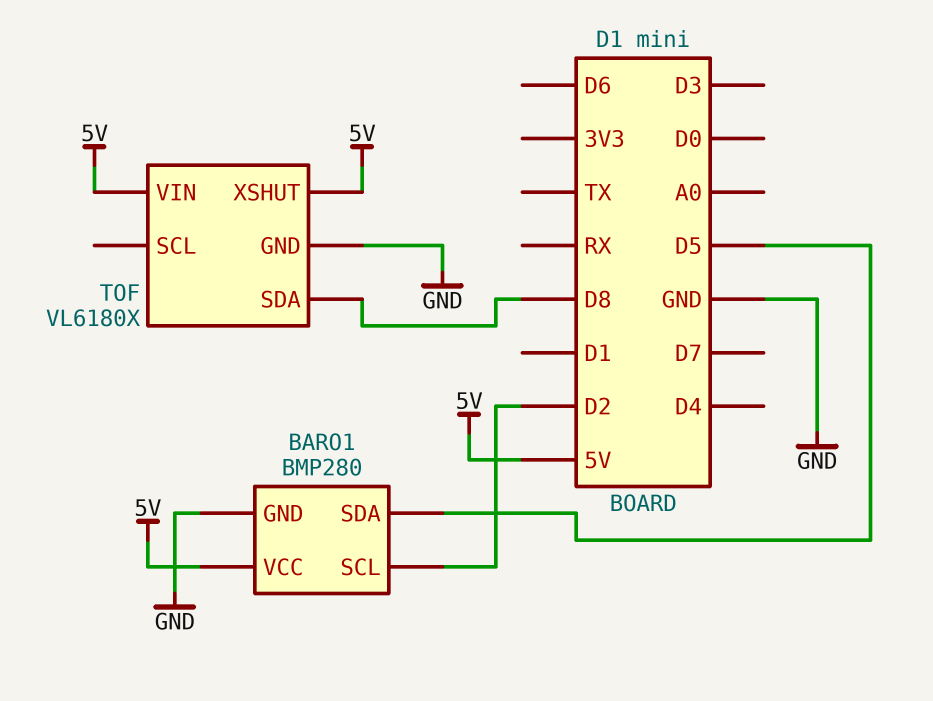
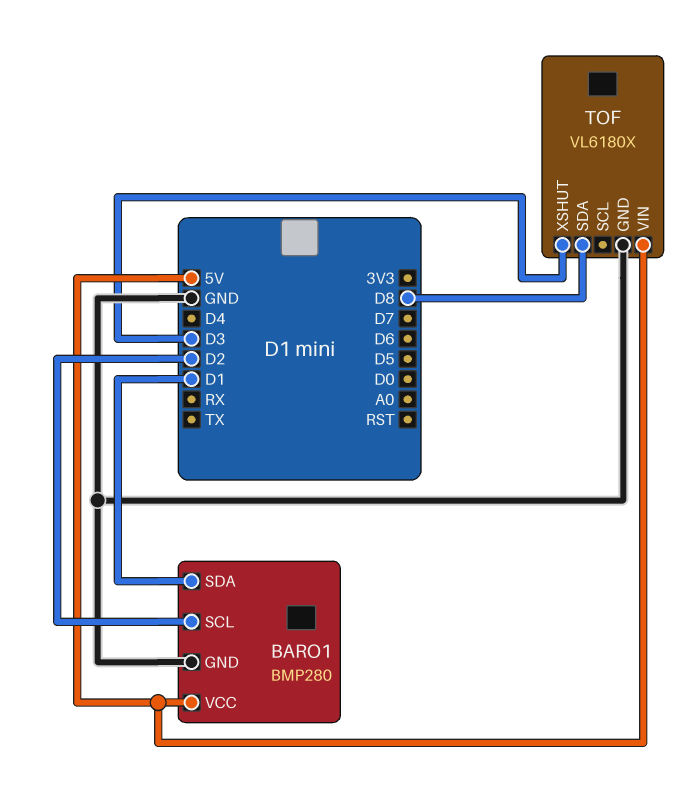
BARO1 pin SDA: D5 -> D1
TOF pin XSHUT: 5V -> D3

